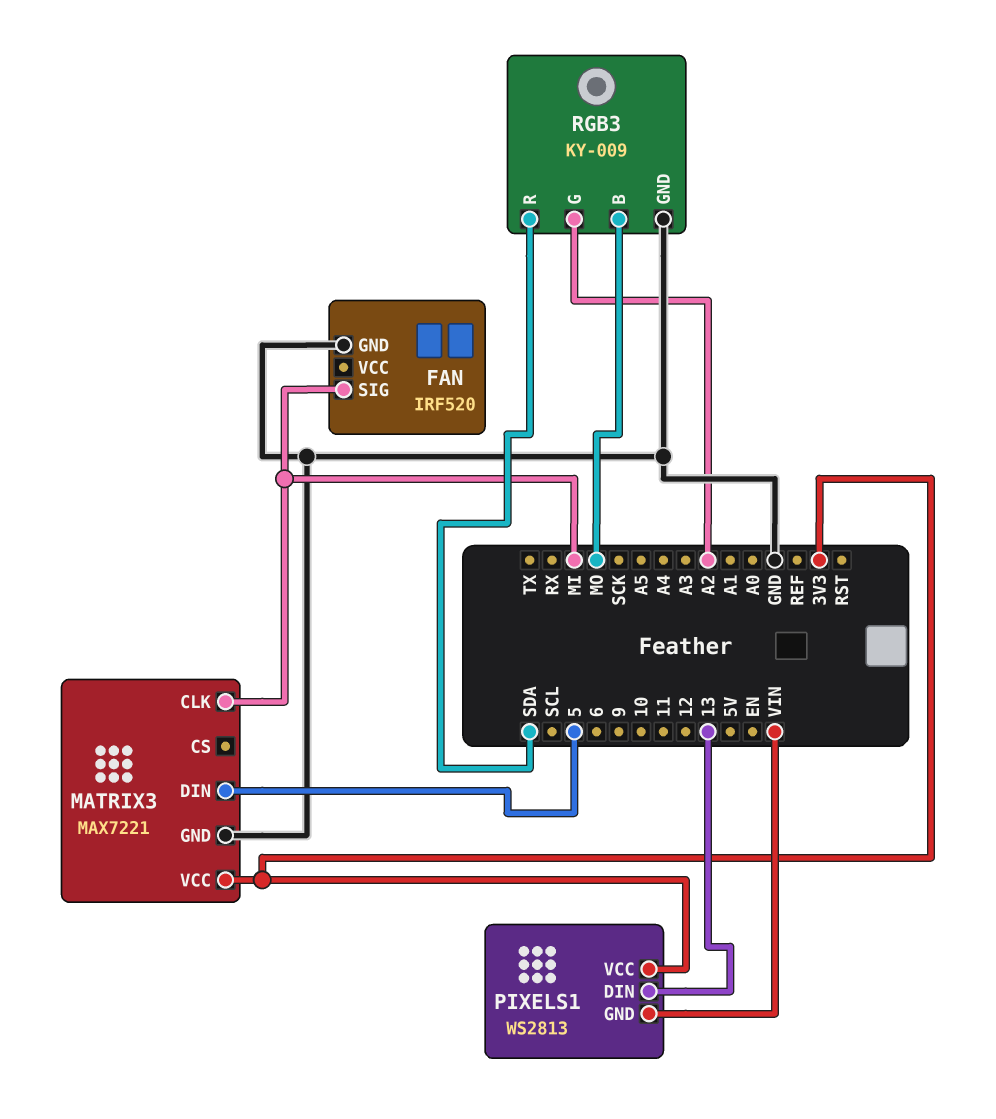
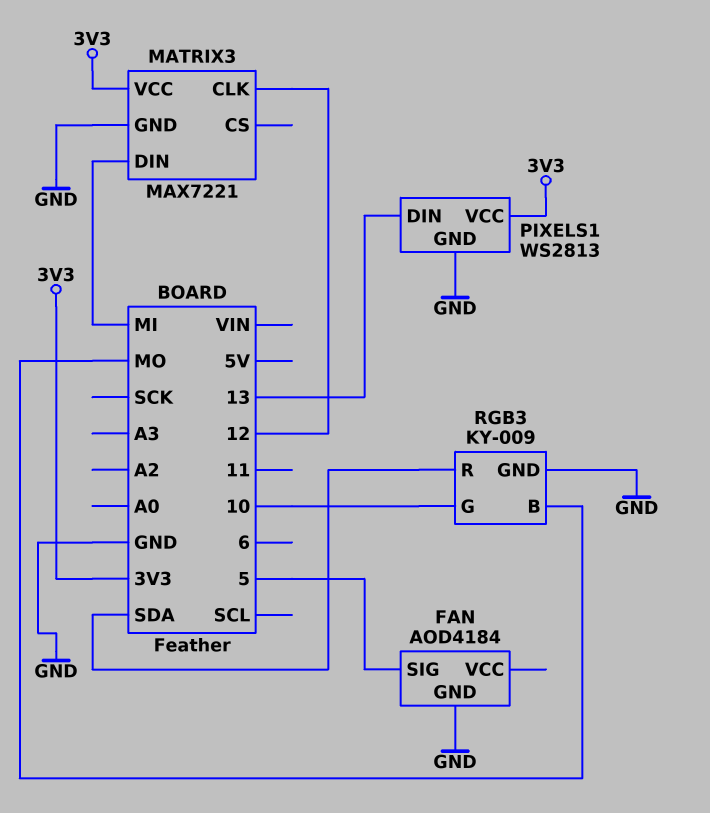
FAN: IRF520 -> AOD4184
FAN pin SIG: MI -> 5
MATRIX3 pin CLK: MI -> 12
MATRIX3 pin DIN: 5 -> MI
PIXELS1 pin GND: VIN -> GND
RGB3 pin G: A2 -> 10

